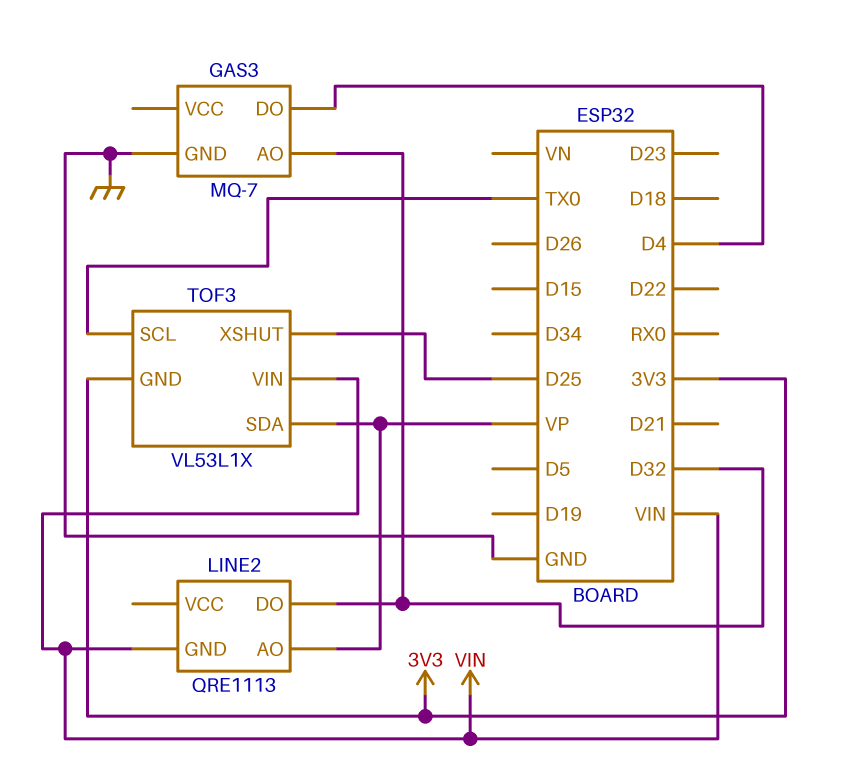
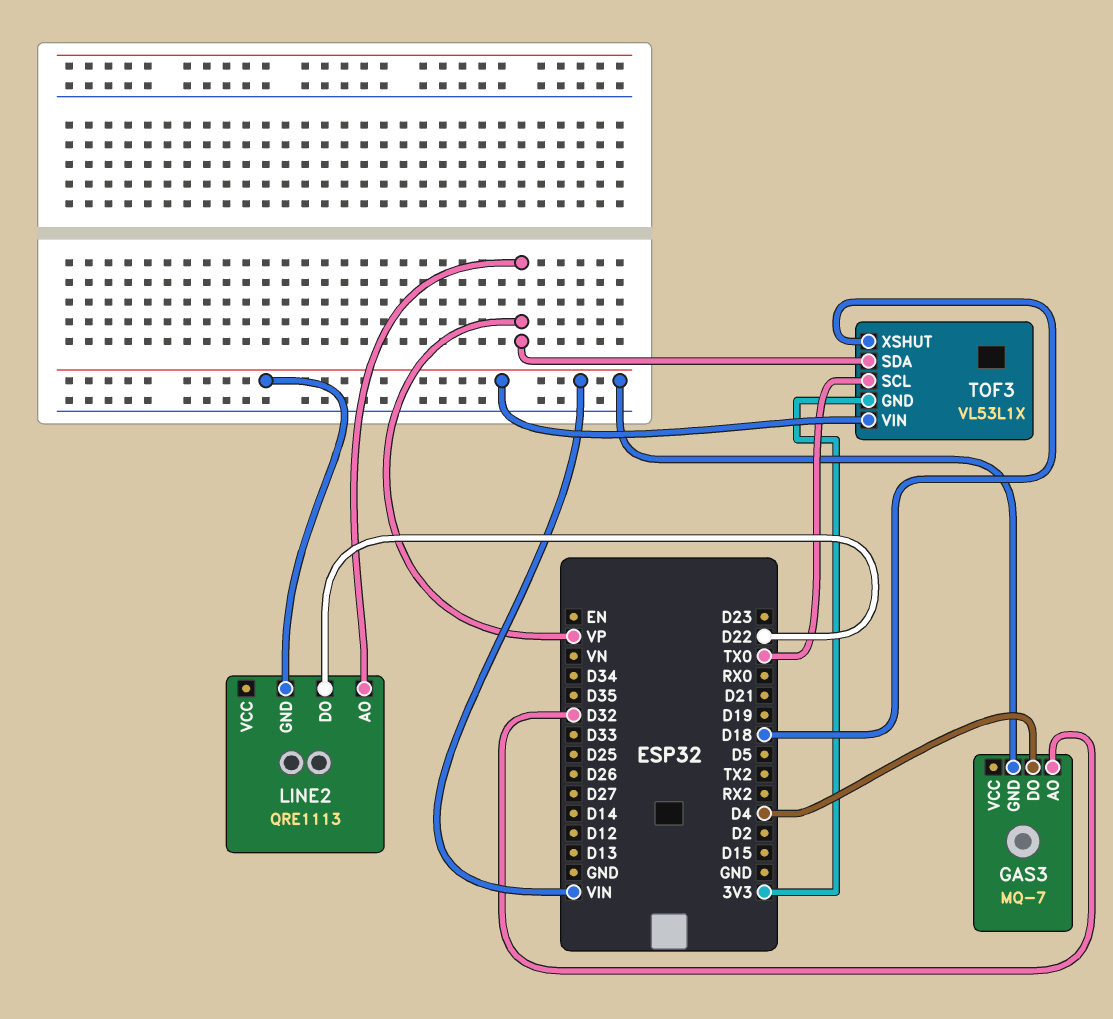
GAS3 pin GND: GND -> VIN
LINE2 pin DO: D32 -> D22
TOF3 pin XSHUT: D25 -> D18

